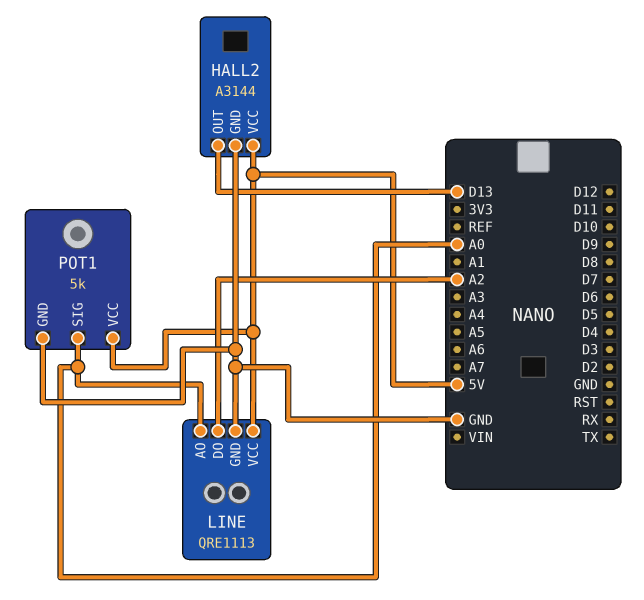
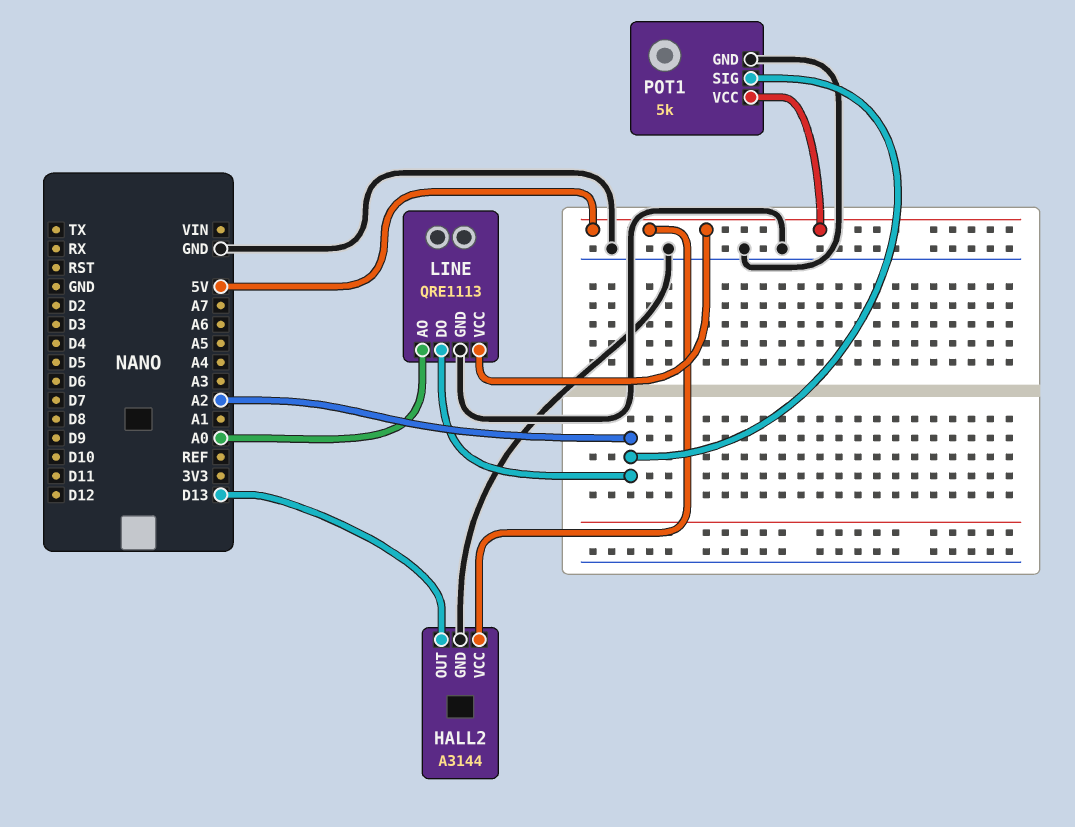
POT1 pin SIG: A0 -> A2

